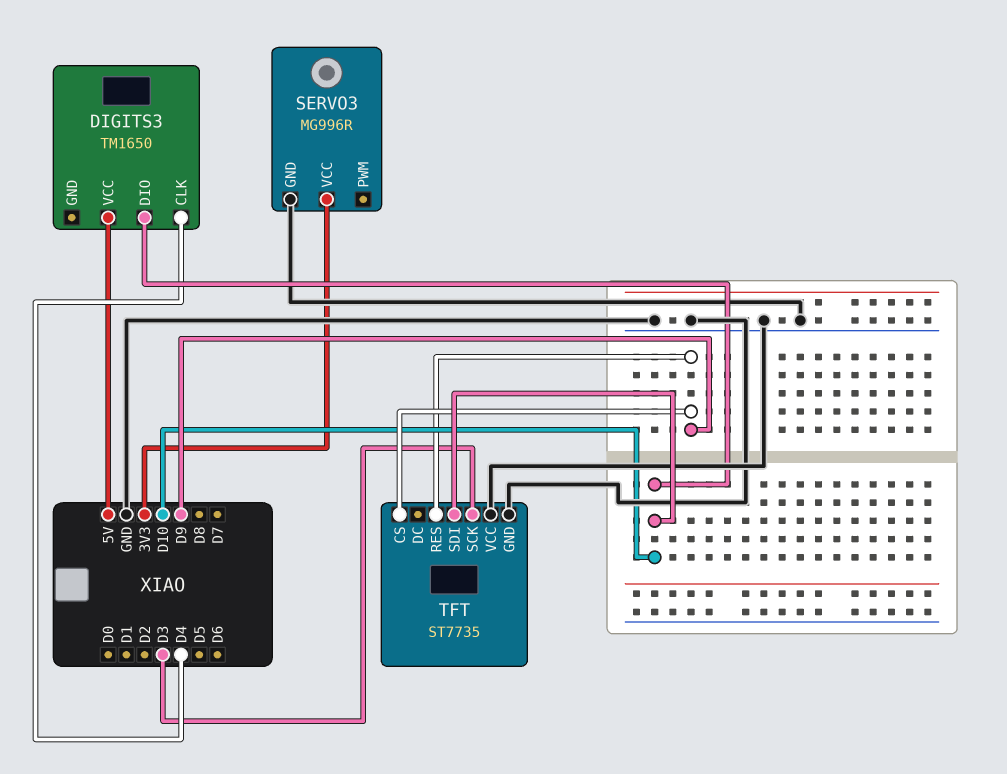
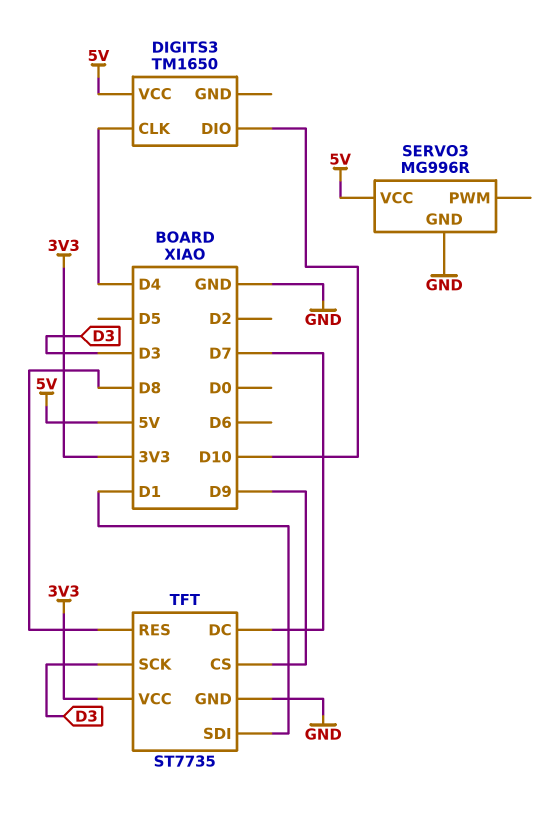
SERVO3 pin VCC: 3V3 -> 5V
TFT pin DC: none -> D7
TFT pin RES: D9 -> D8
TFT pin SDI: D10 -> D1
TFT pin VCC: GND -> 3V3

